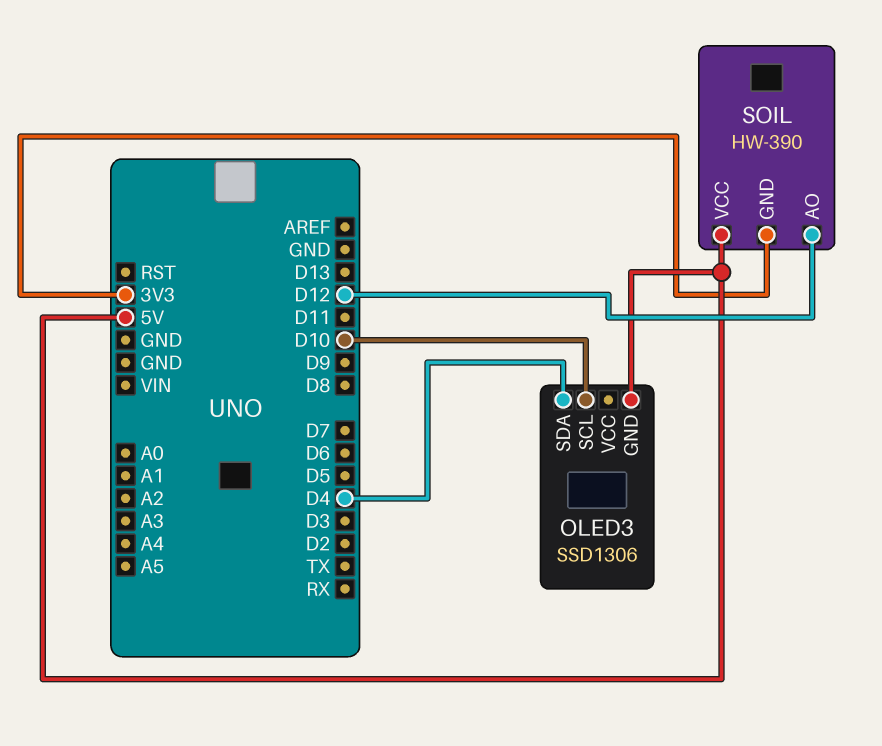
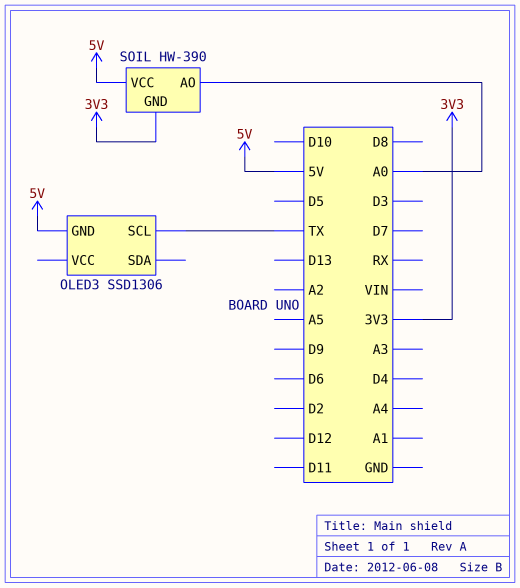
OLED3 pin SCL: D10 -> TX
OLED3 pin SDA: D4 -> none
SOIL pin AO: D12 -> A0

